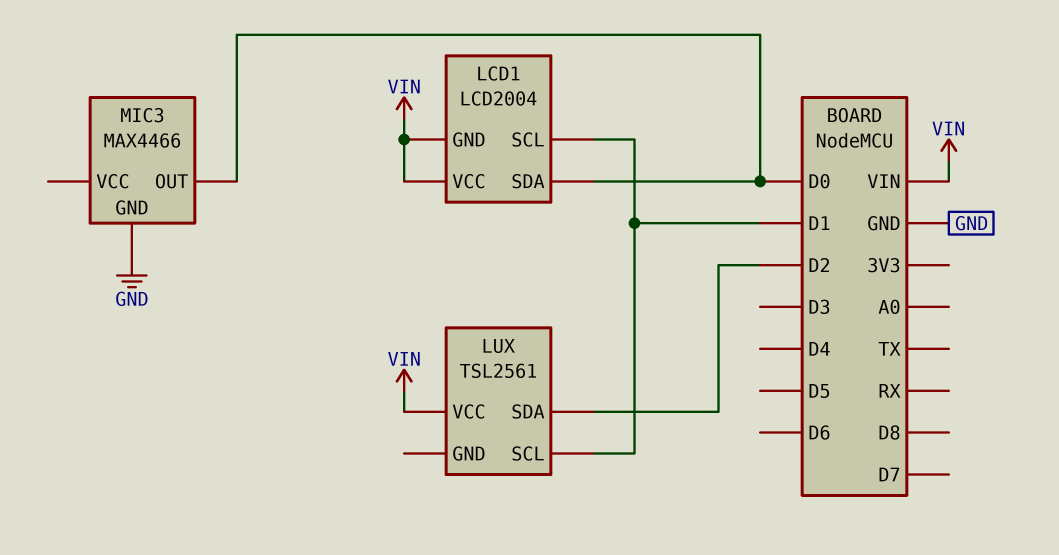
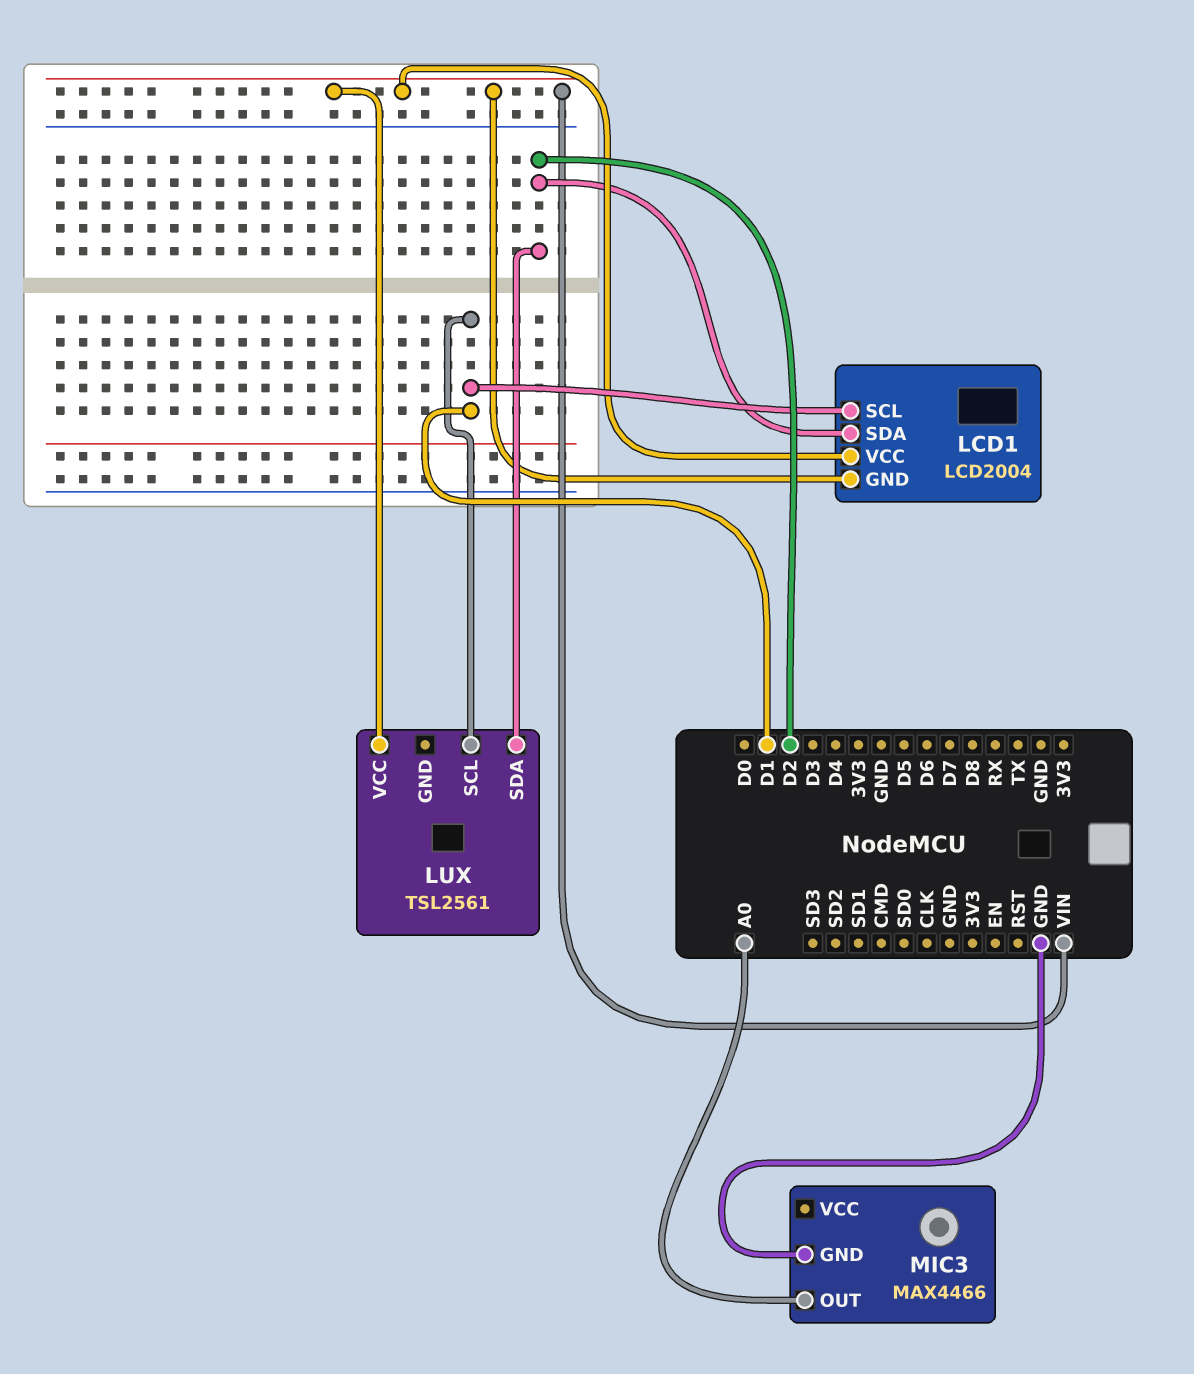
LCD1 pin SDA: D0 -> D2
MIC3 pin OUT: D0 -> A0

